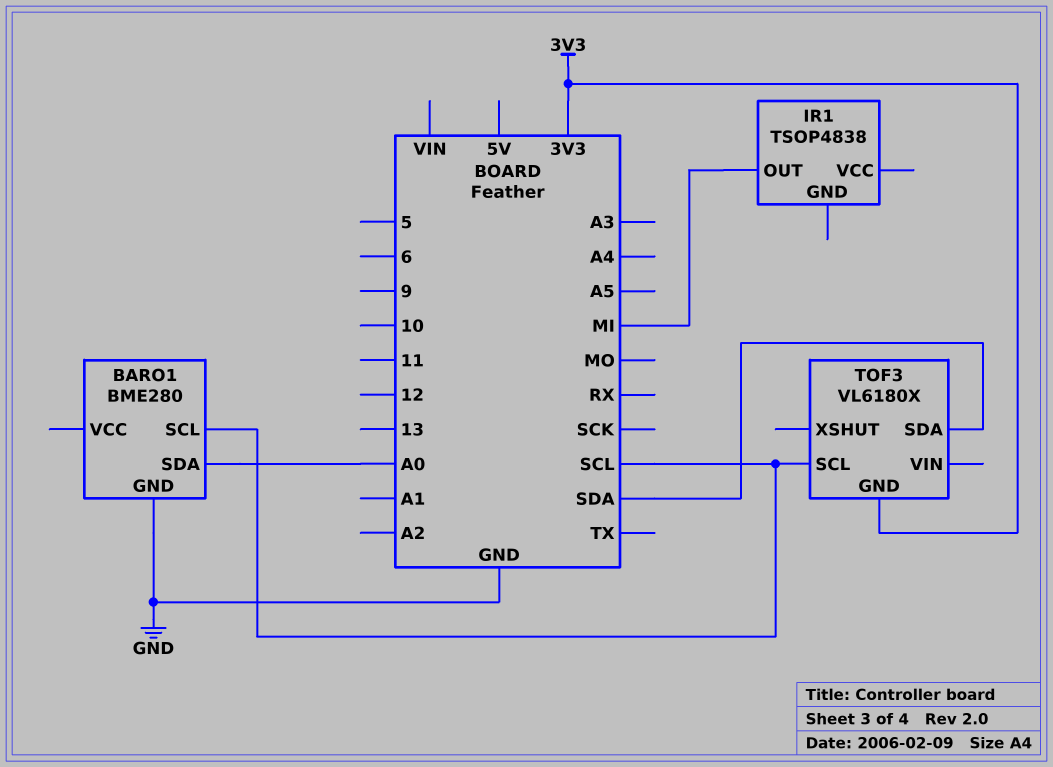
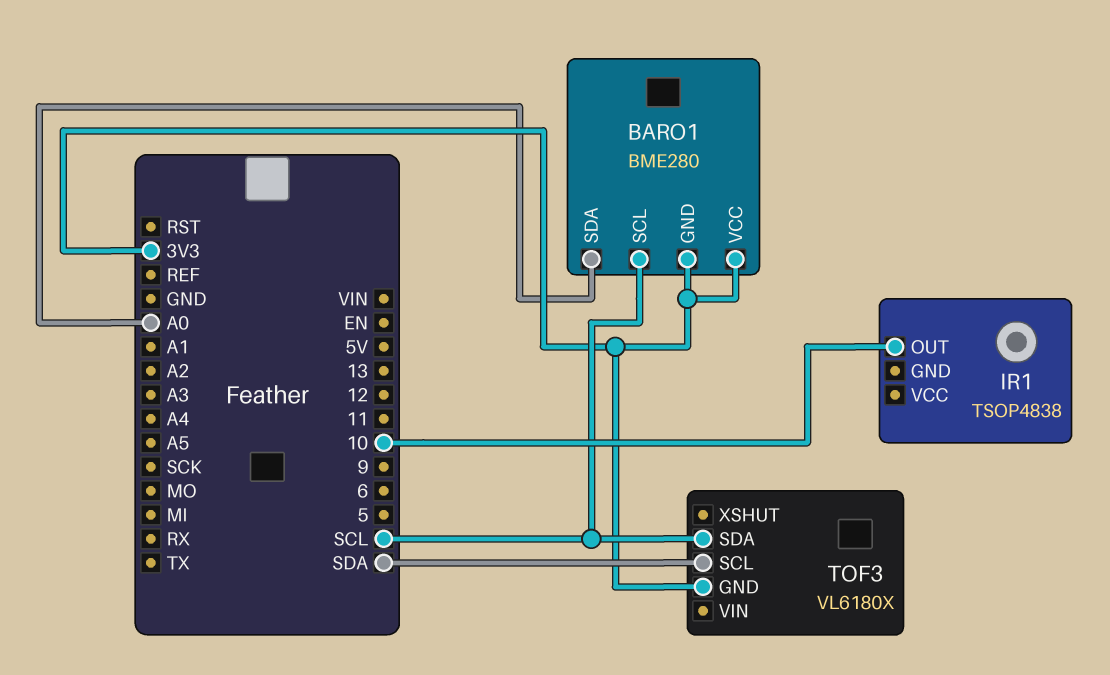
BARO1 pin GND: GND -> 3V3
BARO1 pin VCC: none -> 3V3
IR1 pin OUT: MI -> 10
TOF3 pin SCL: SCL -> SDA
TOF3 pin SDA: SDA -> SCL

